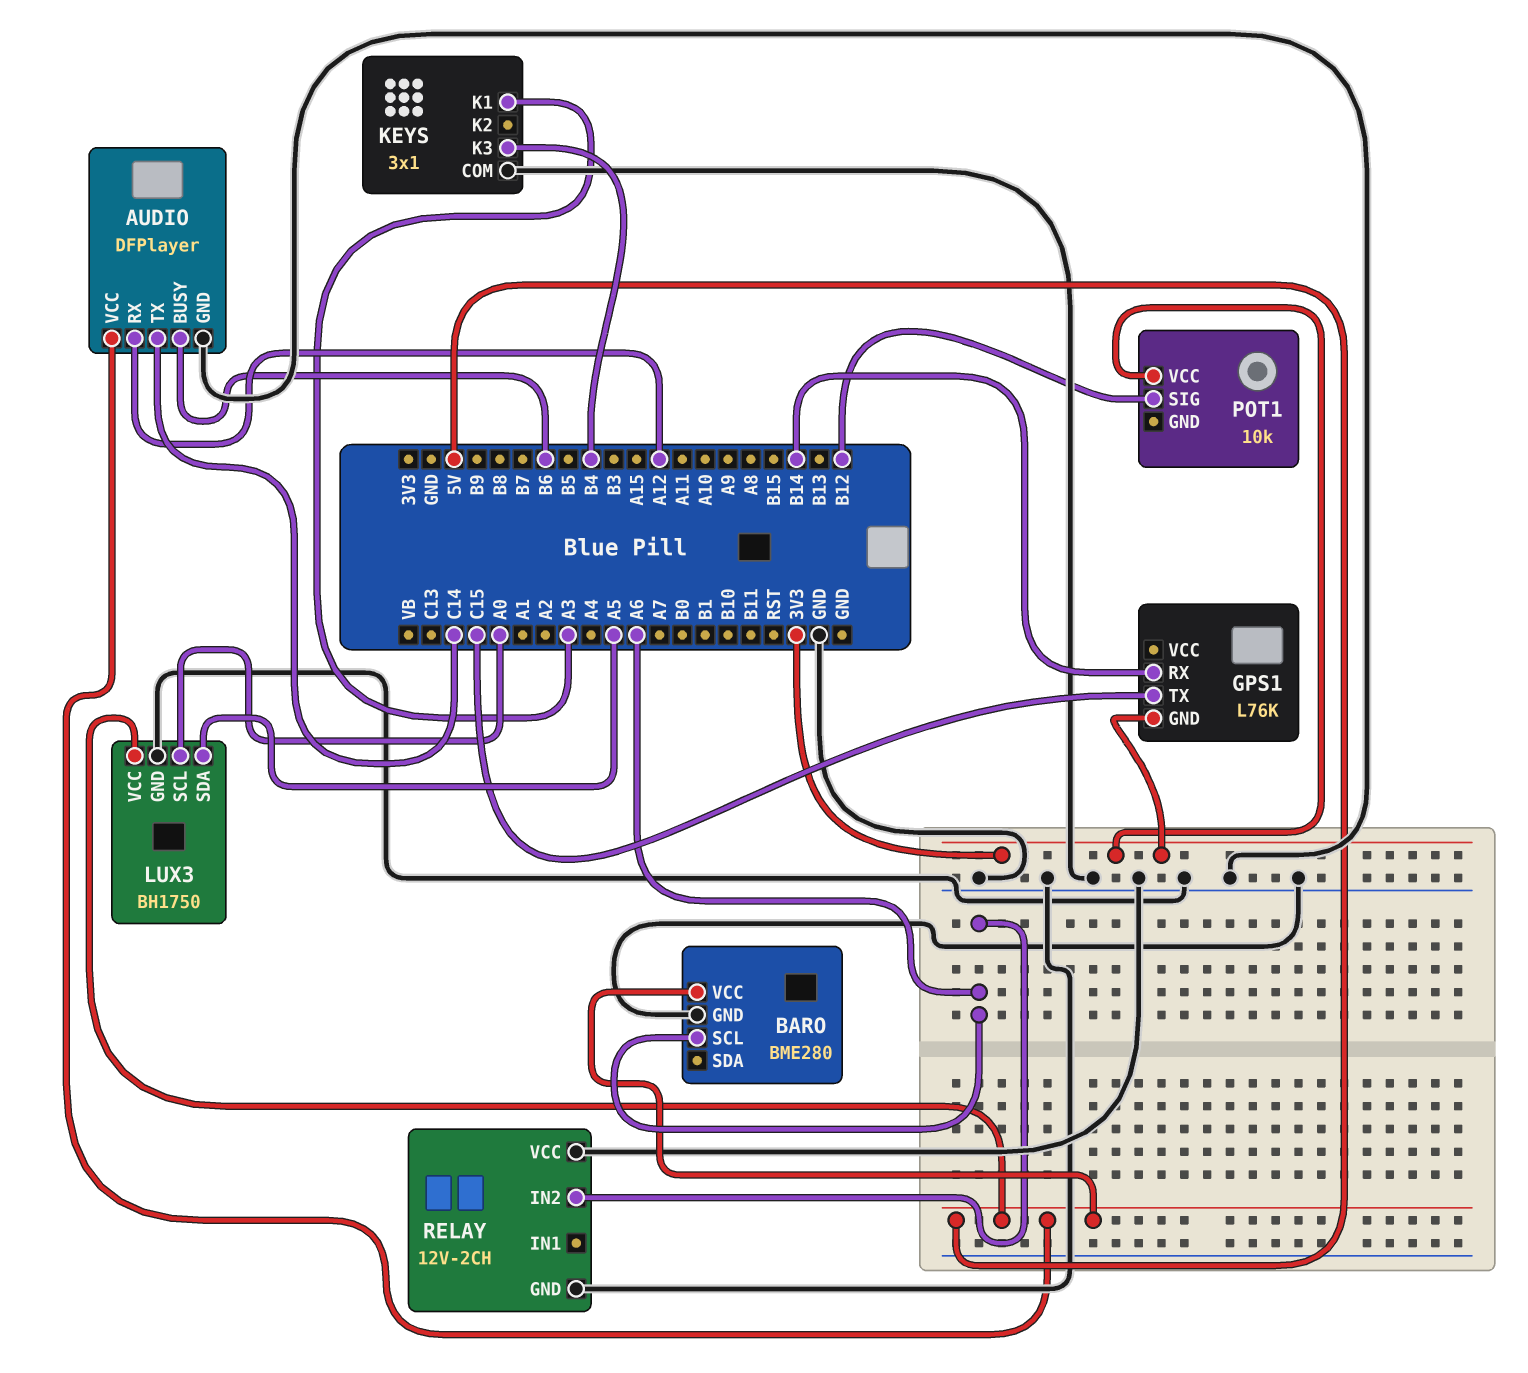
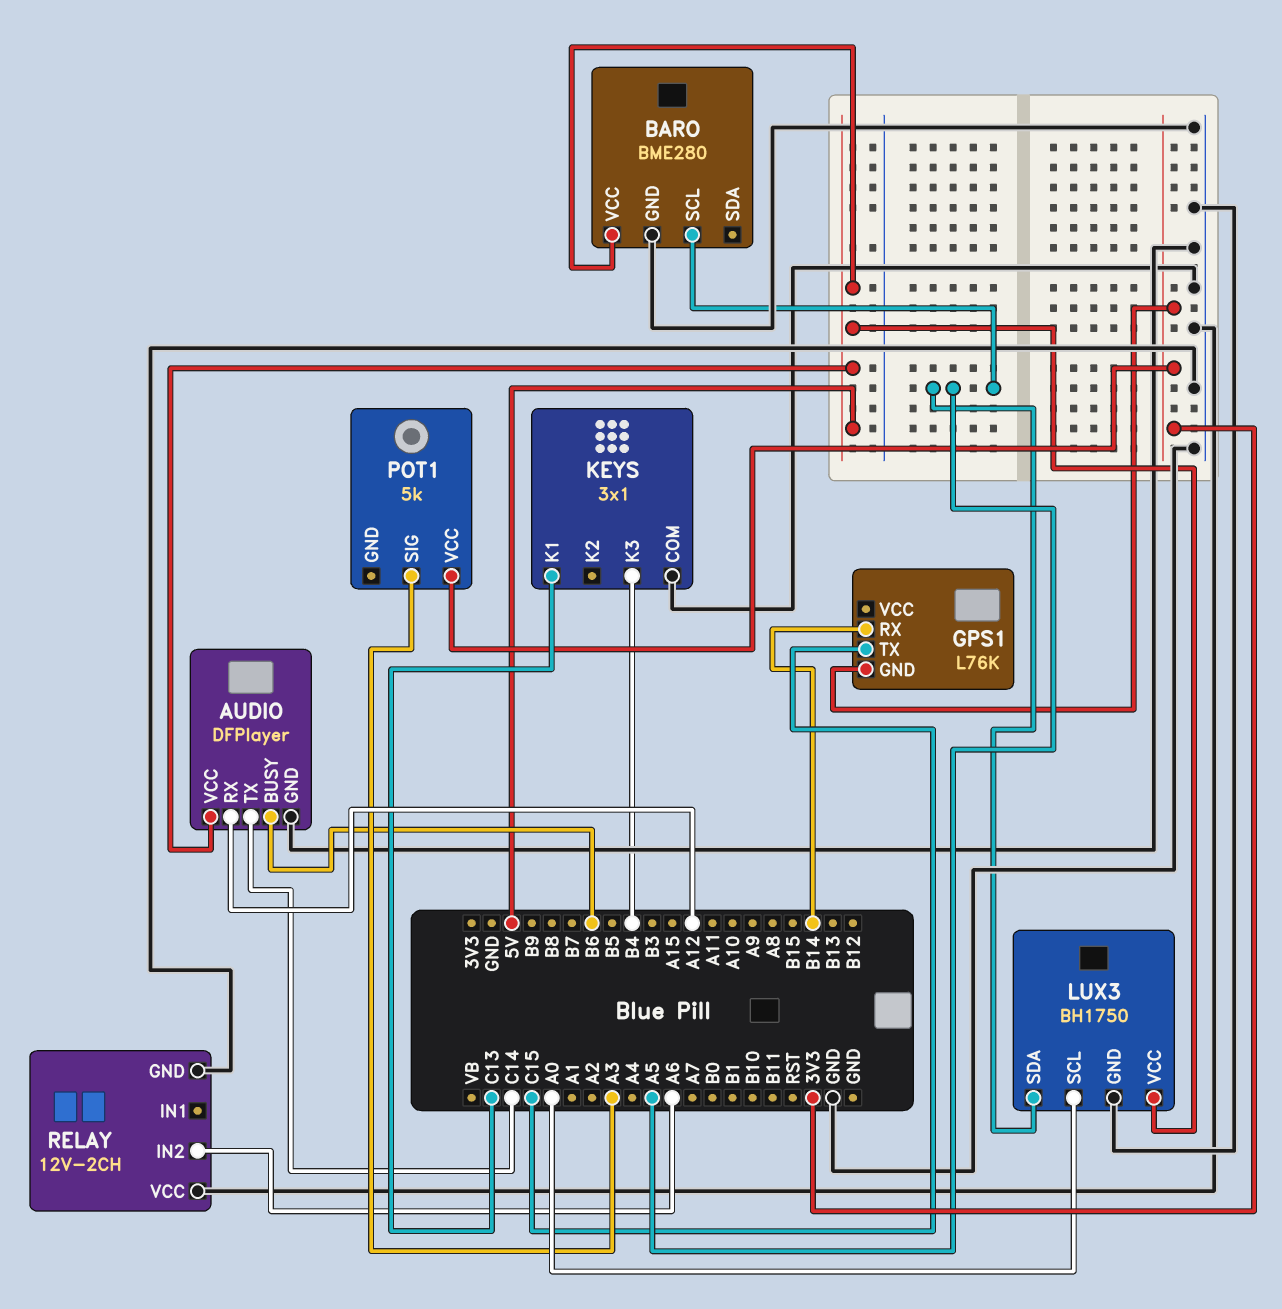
BARO pin SCL: A6 -> A5
KEYS pin K1: A3 -> C13
POT1: 10k -> 5k
POT1 pin SIG: B12 -> A3

